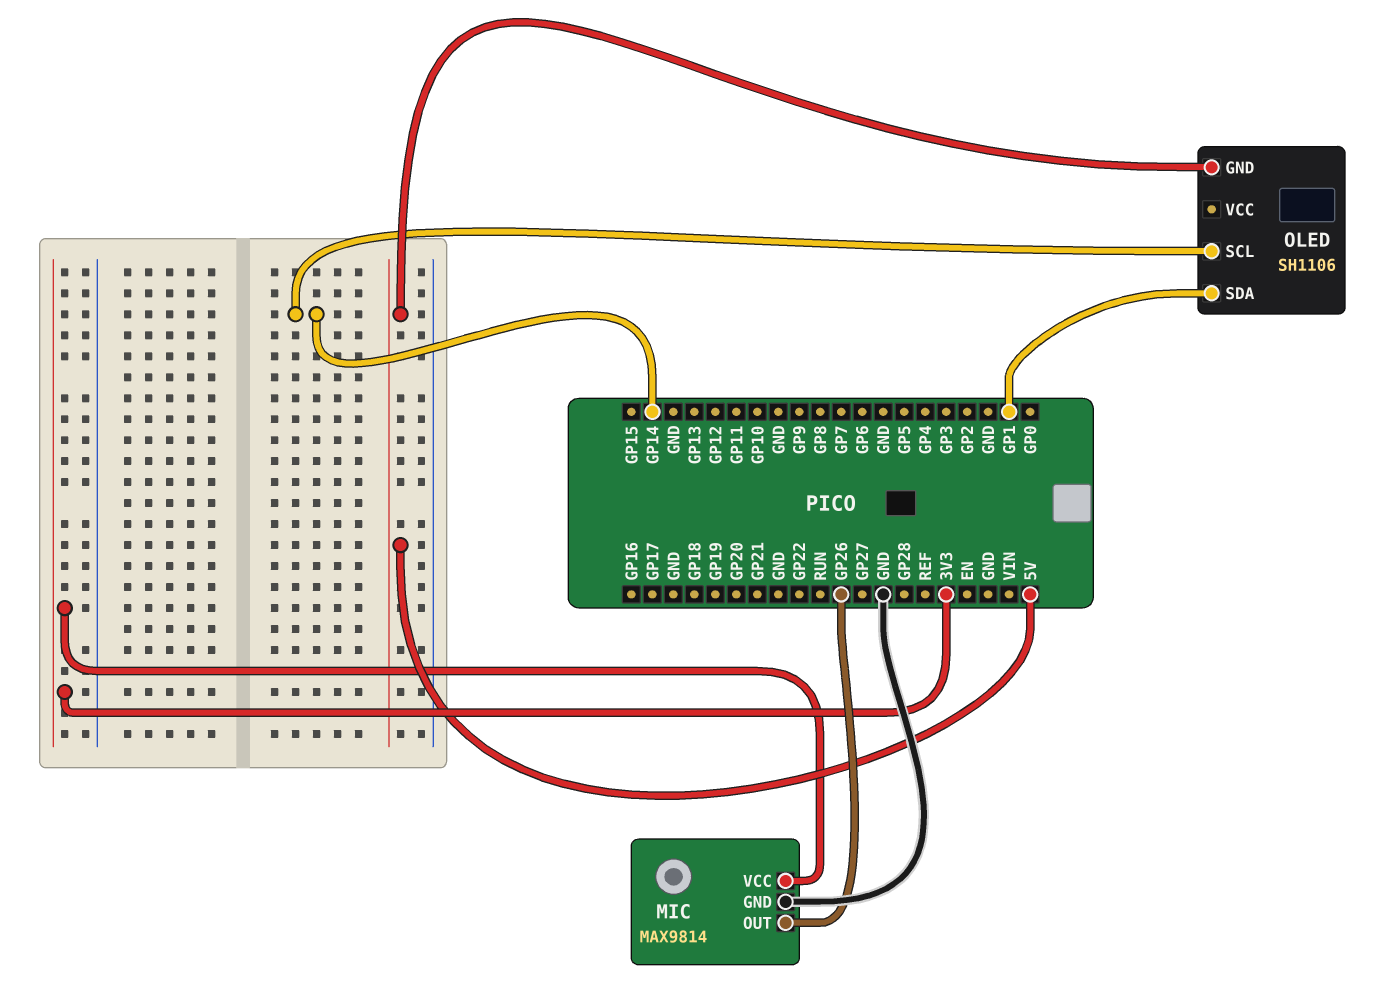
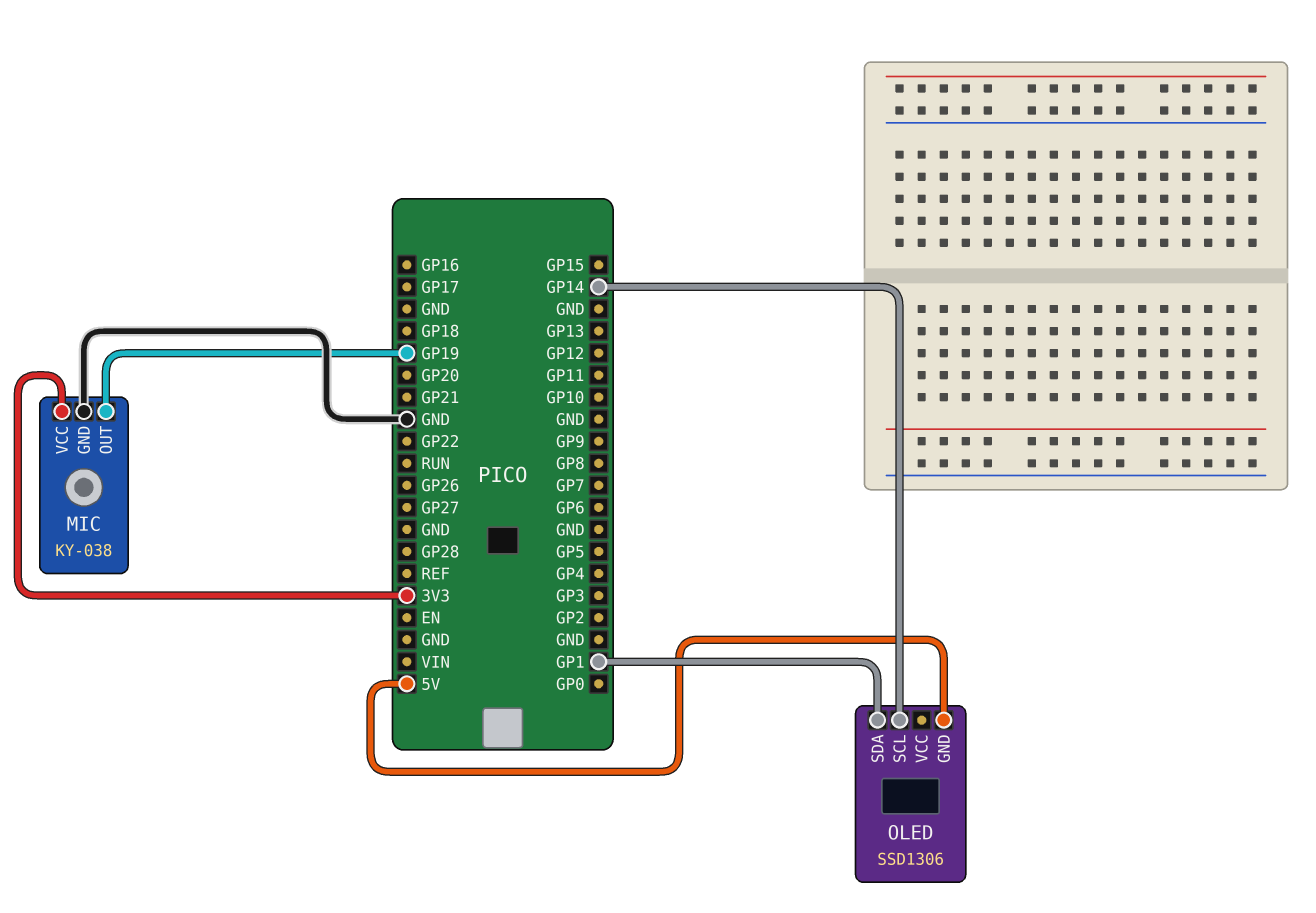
MIC: MAX9814 -> KY-038
MIC pin OUT: GP26 -> GP19
OLED: SH1106 -> SSD1306

